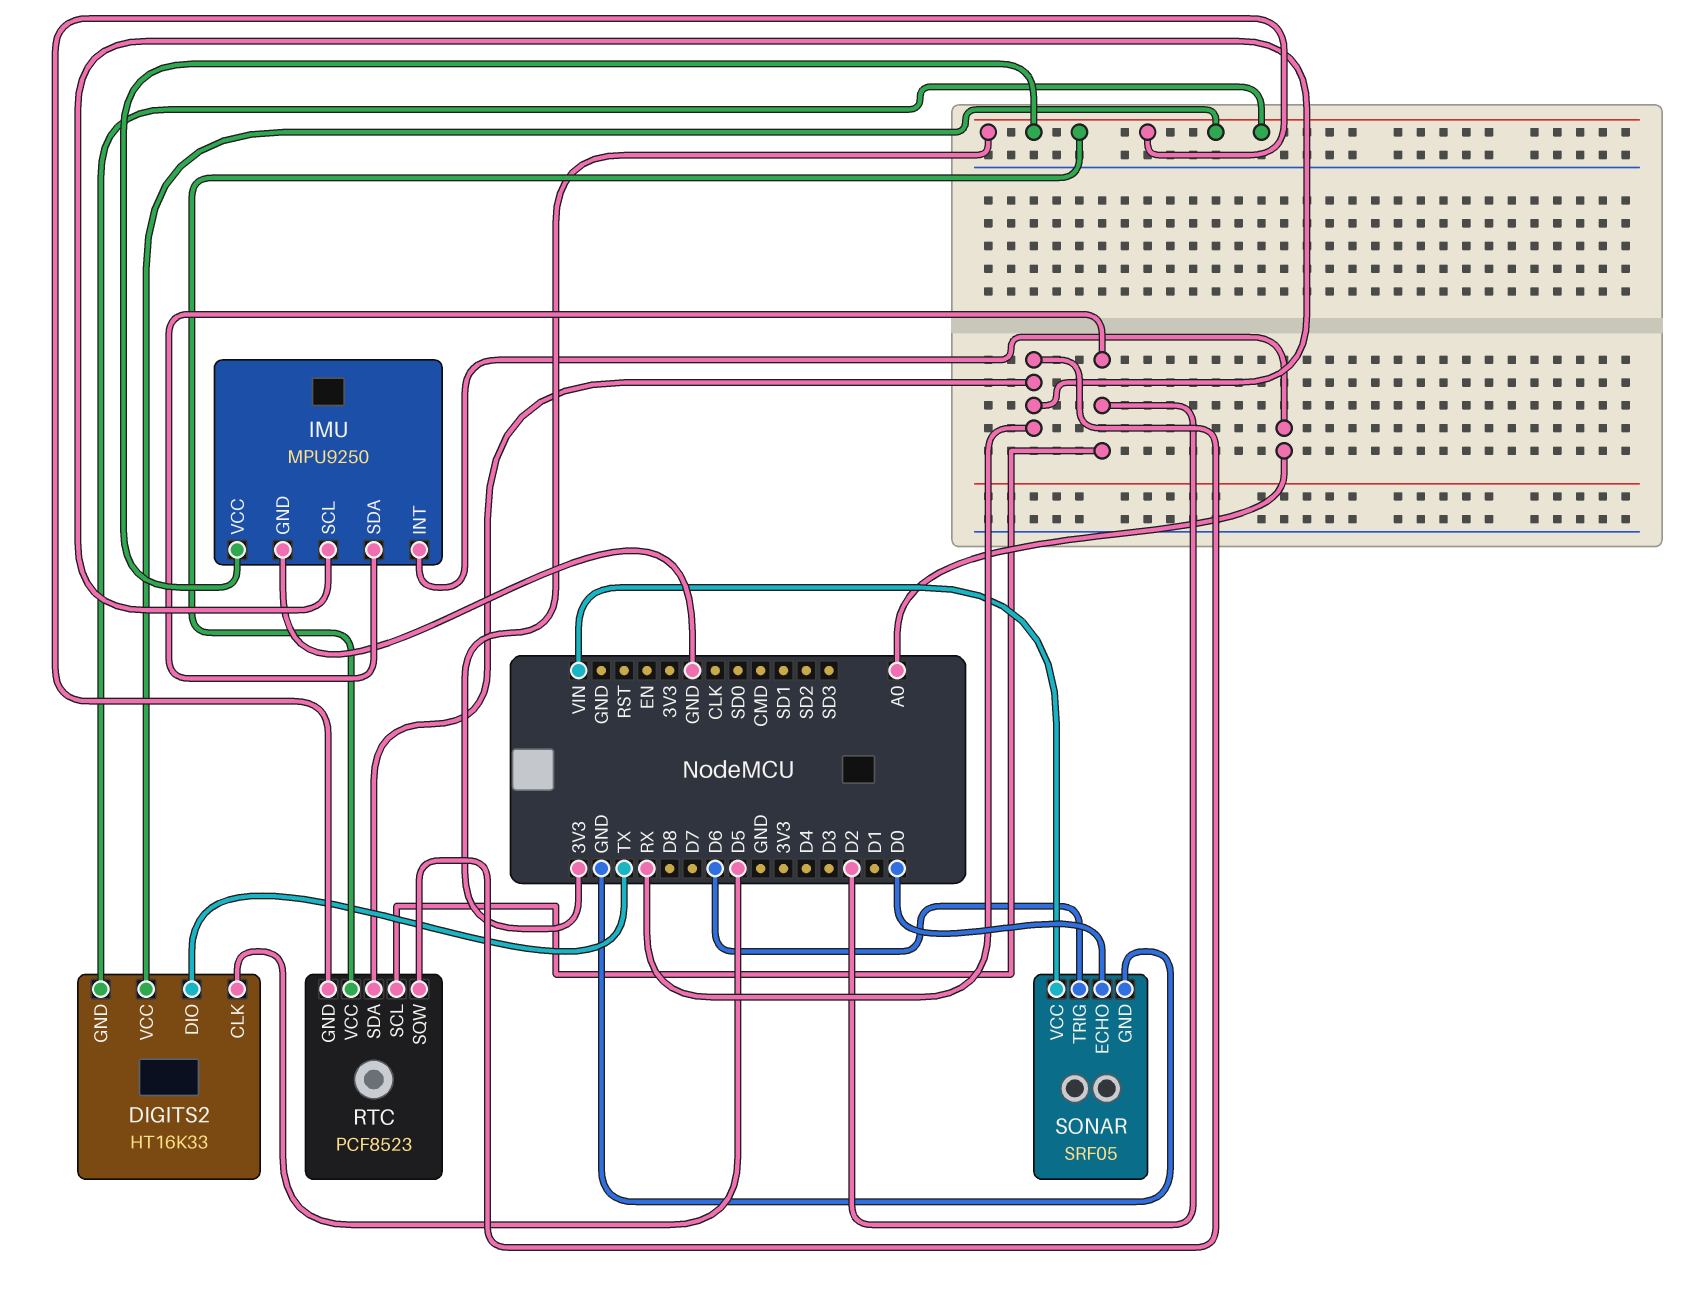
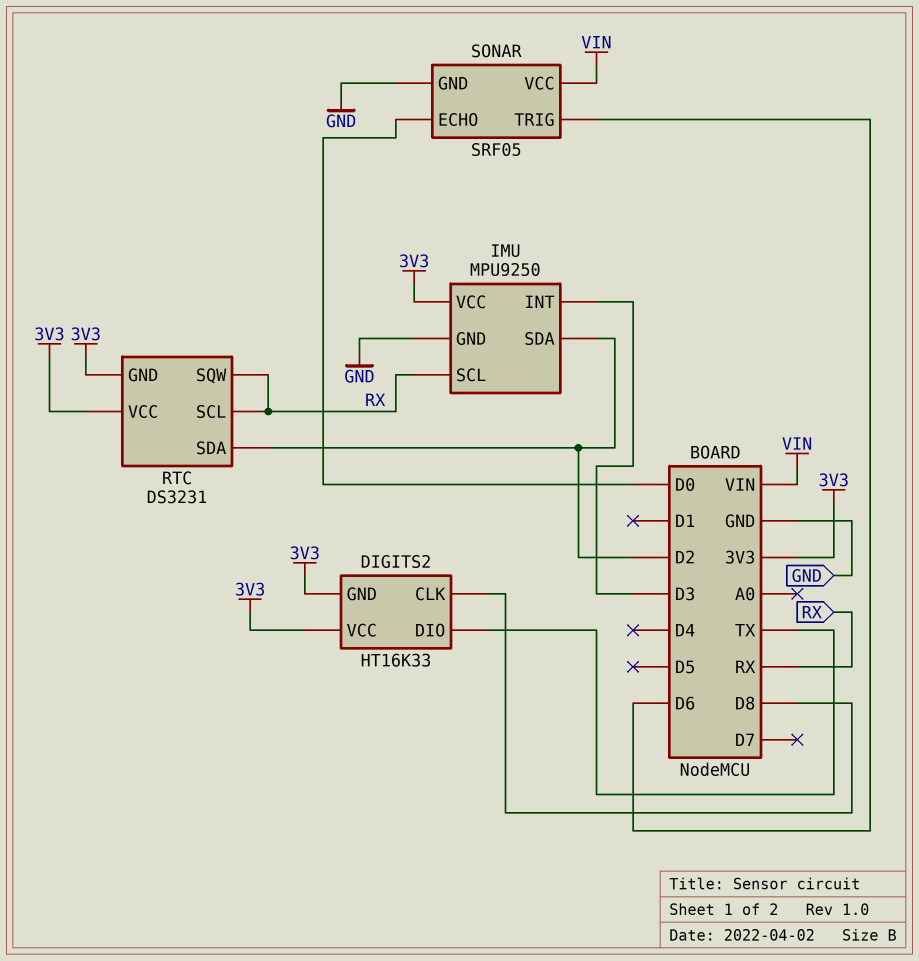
DIGITS2 pin CLK: D5 -> D8
IMU pin INT: A0 -> D3
RTC: PCF8523 -> DS3231
RTC pin SCL: D2 -> RX
RTC pin SDA: RX -> D2

